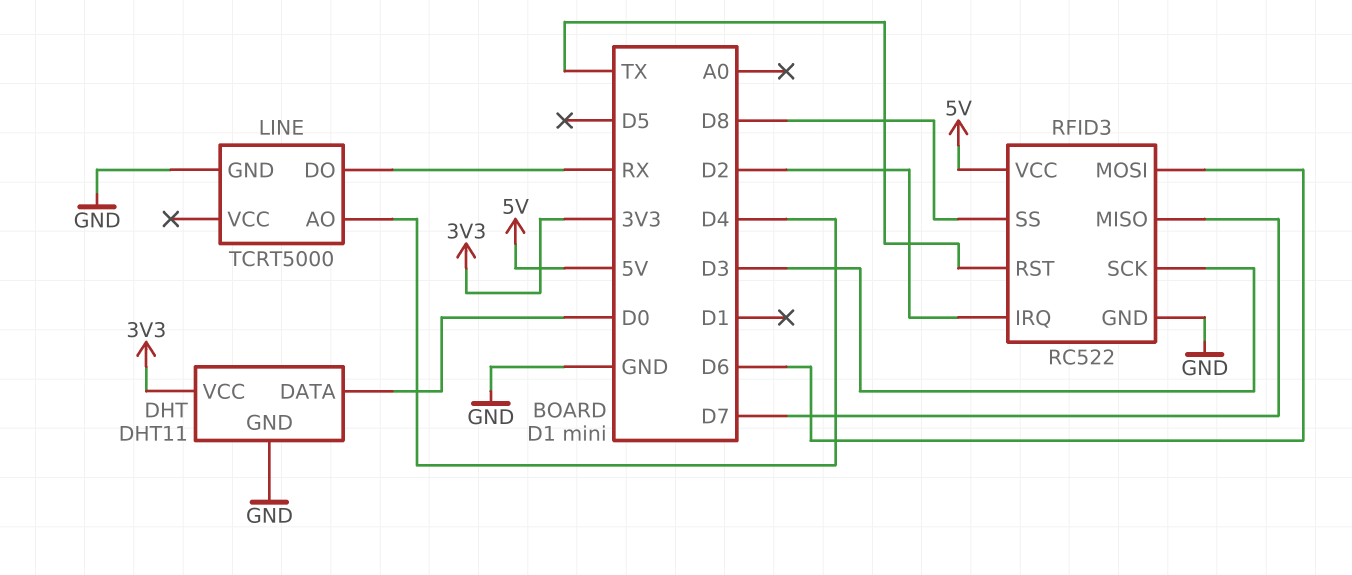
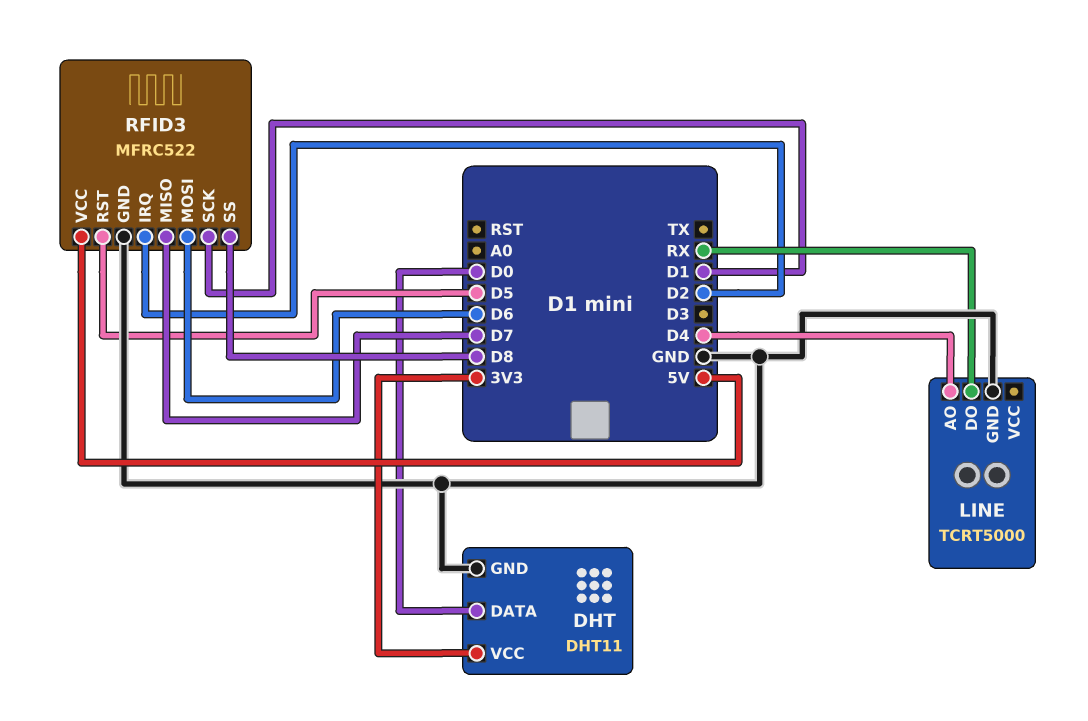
RFID3: RC522 -> MFRC522
RFID3 pin RST: TX -> D5
RFID3 pin SCK: D3 -> D1

